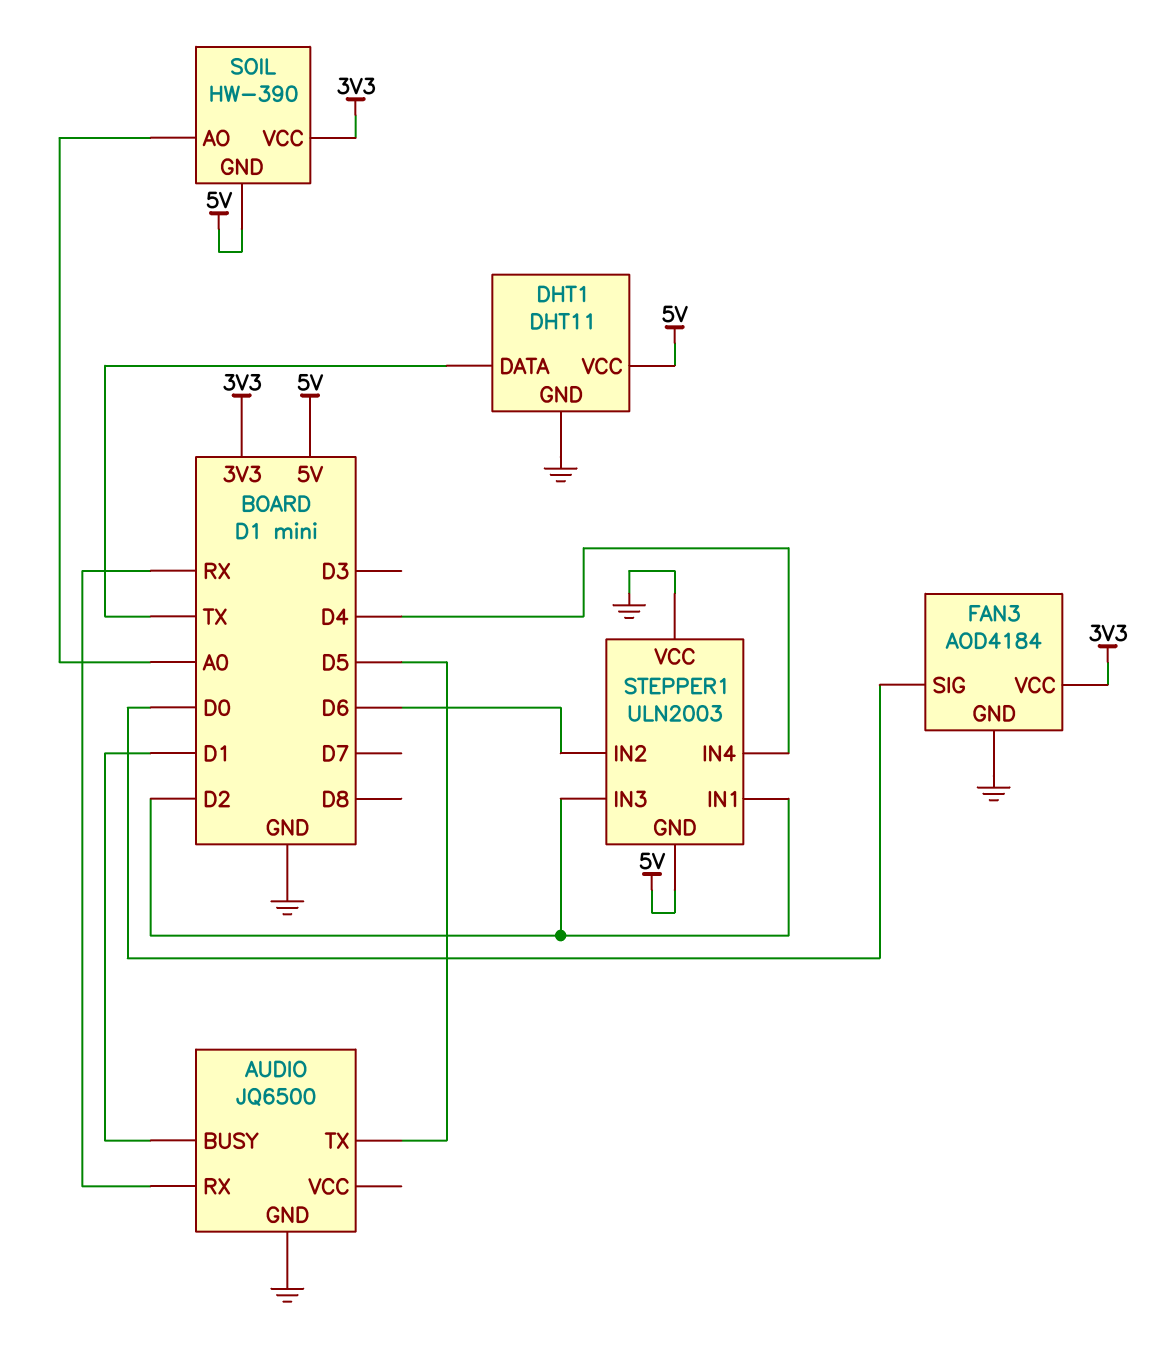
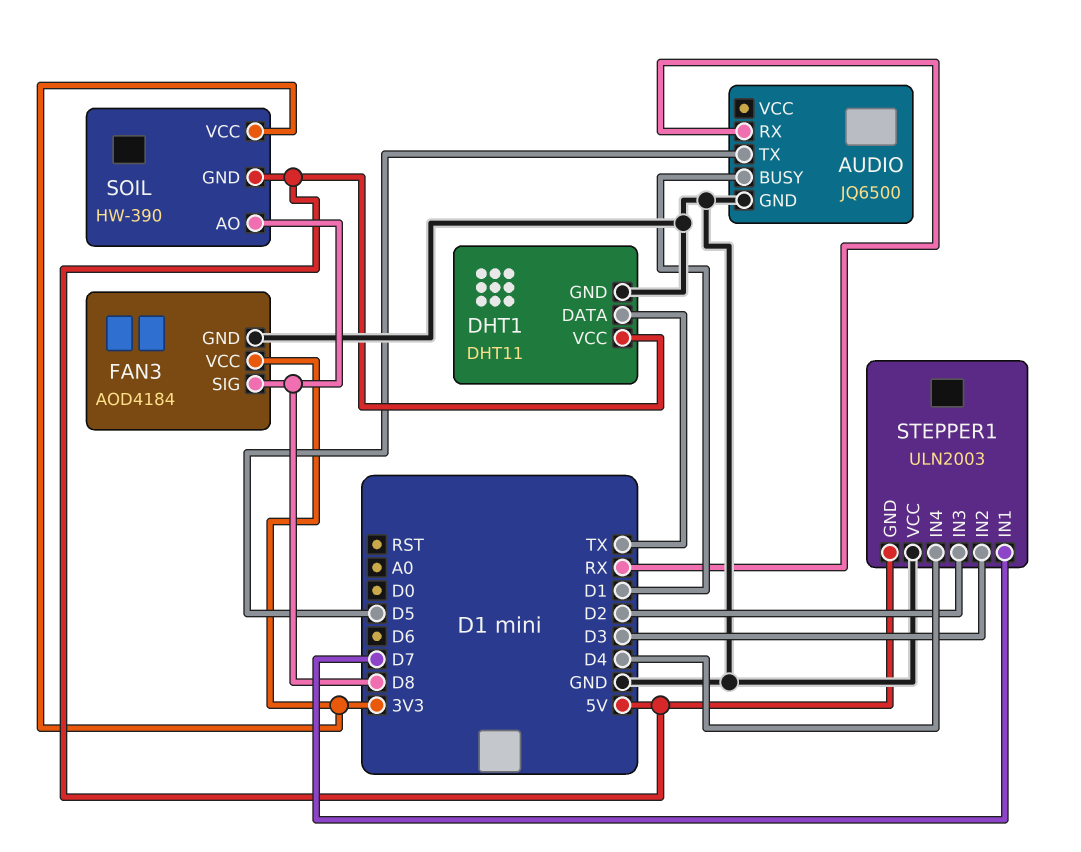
FAN3 pin SIG: D0 -> D8
SOIL pin AO: A0 -> D8
STEPPER1 pin IN1: D2 -> D7
STEPPER1 pin IN2: D6 -> D3

